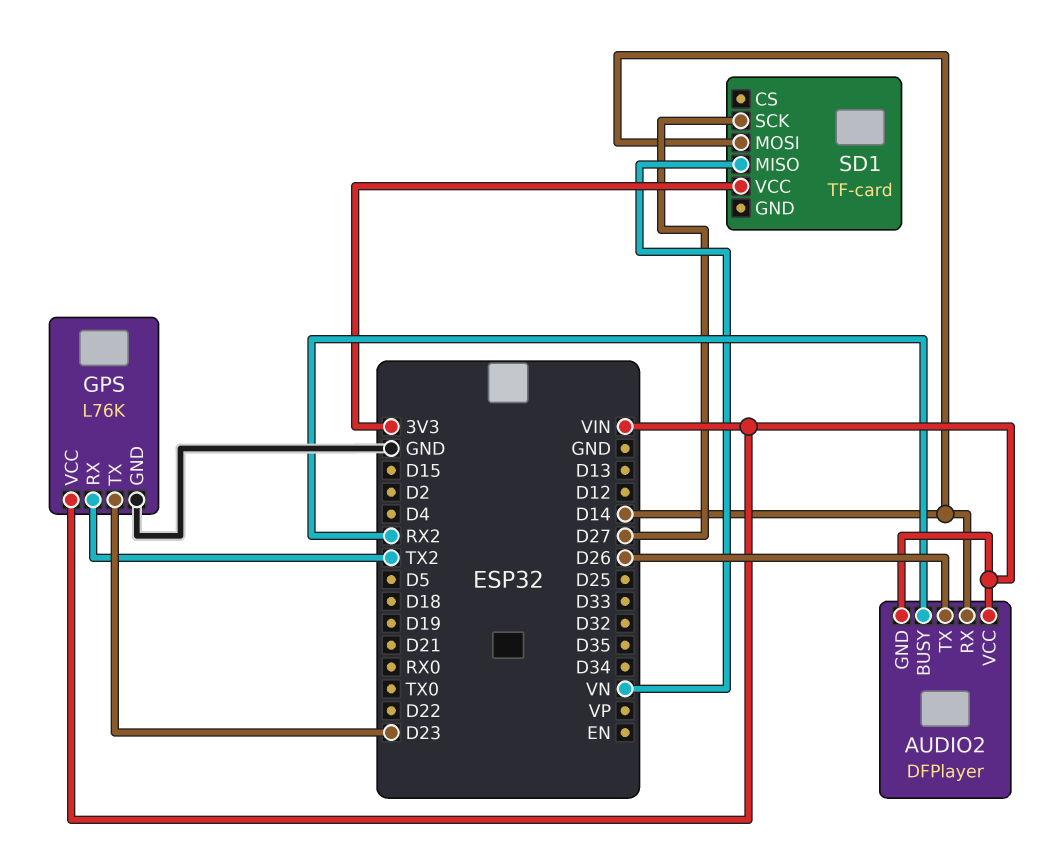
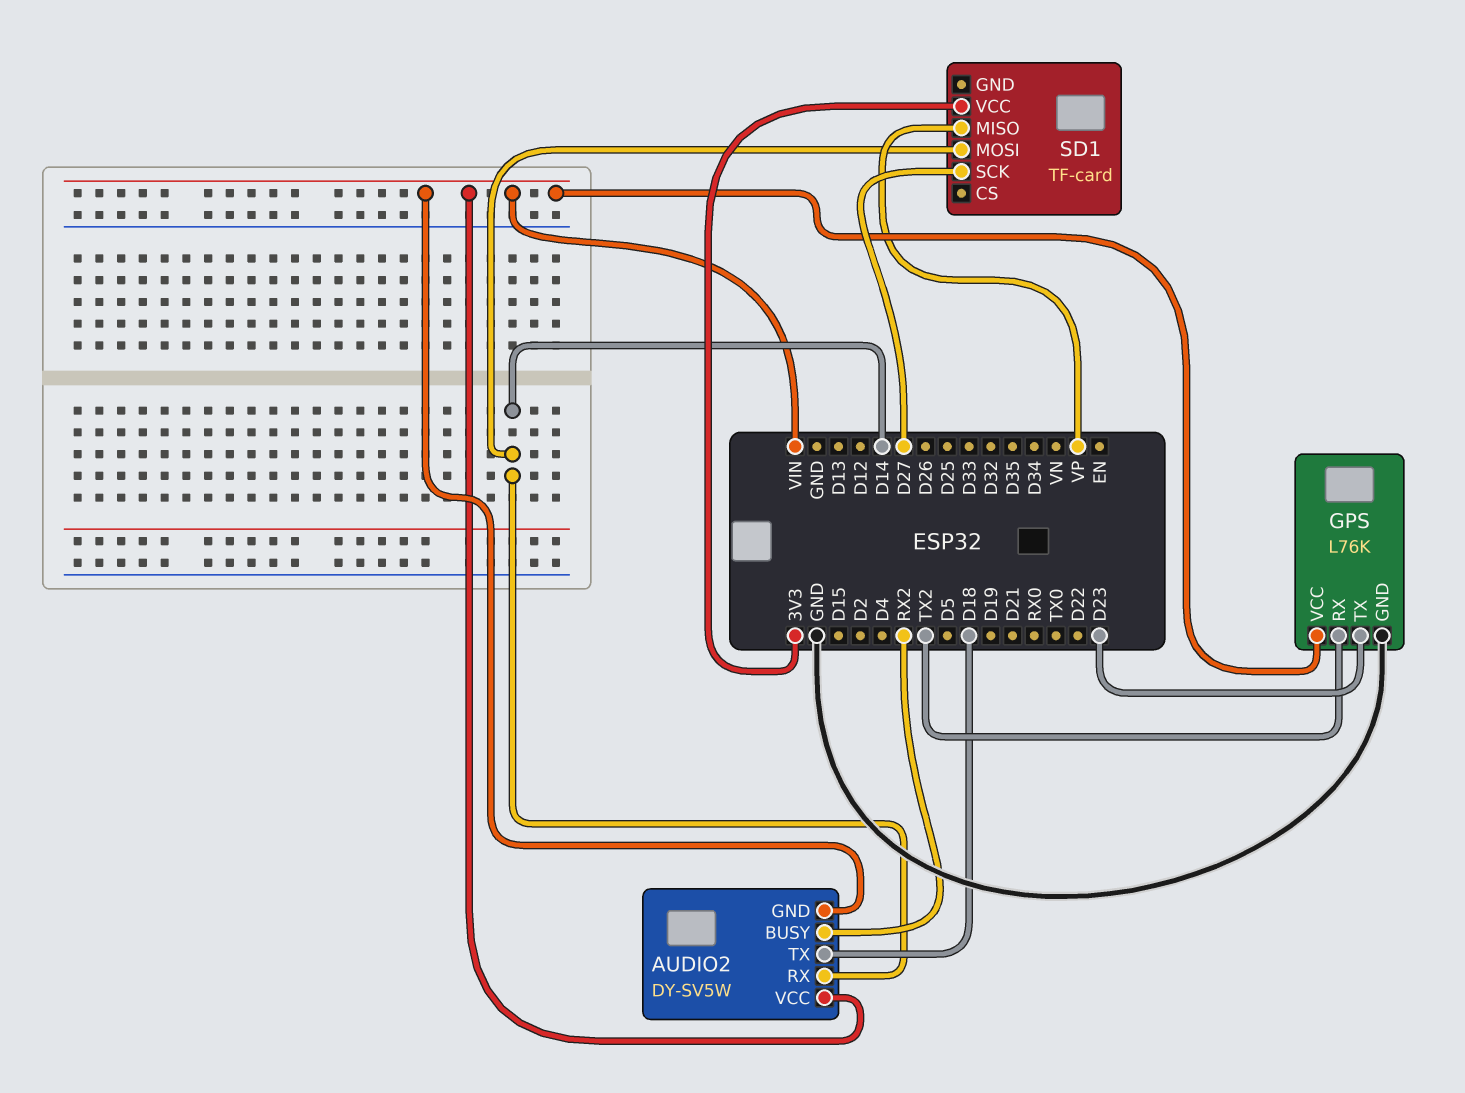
AUDIO2: DFPlayer -> DY-SV5W
AUDIO2 pin TX: D26 -> D18
SD1 pin MISO: VN -> VP

